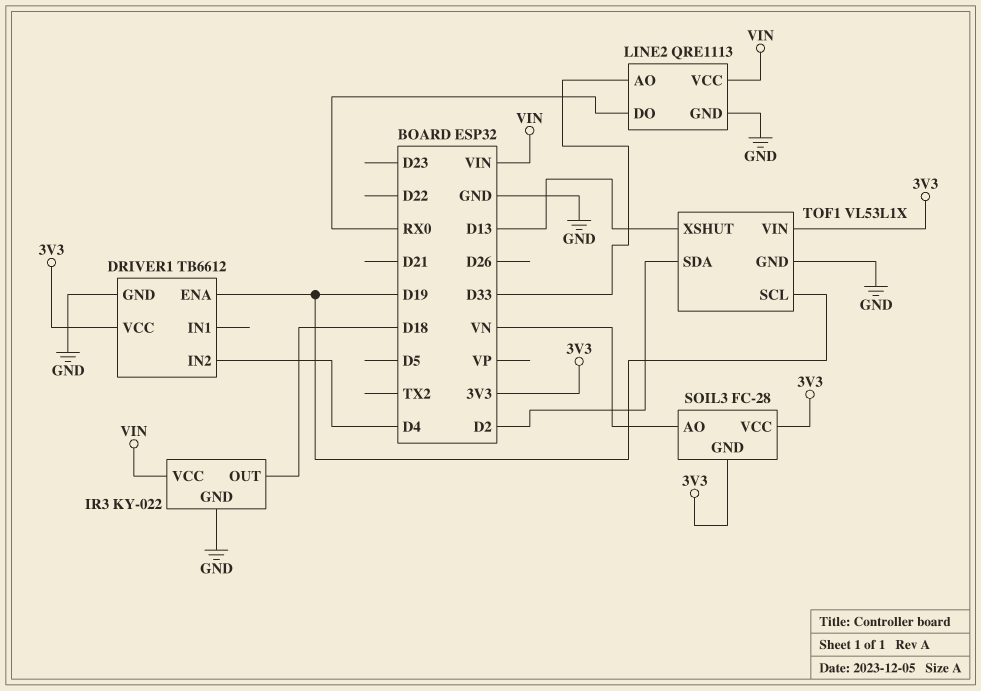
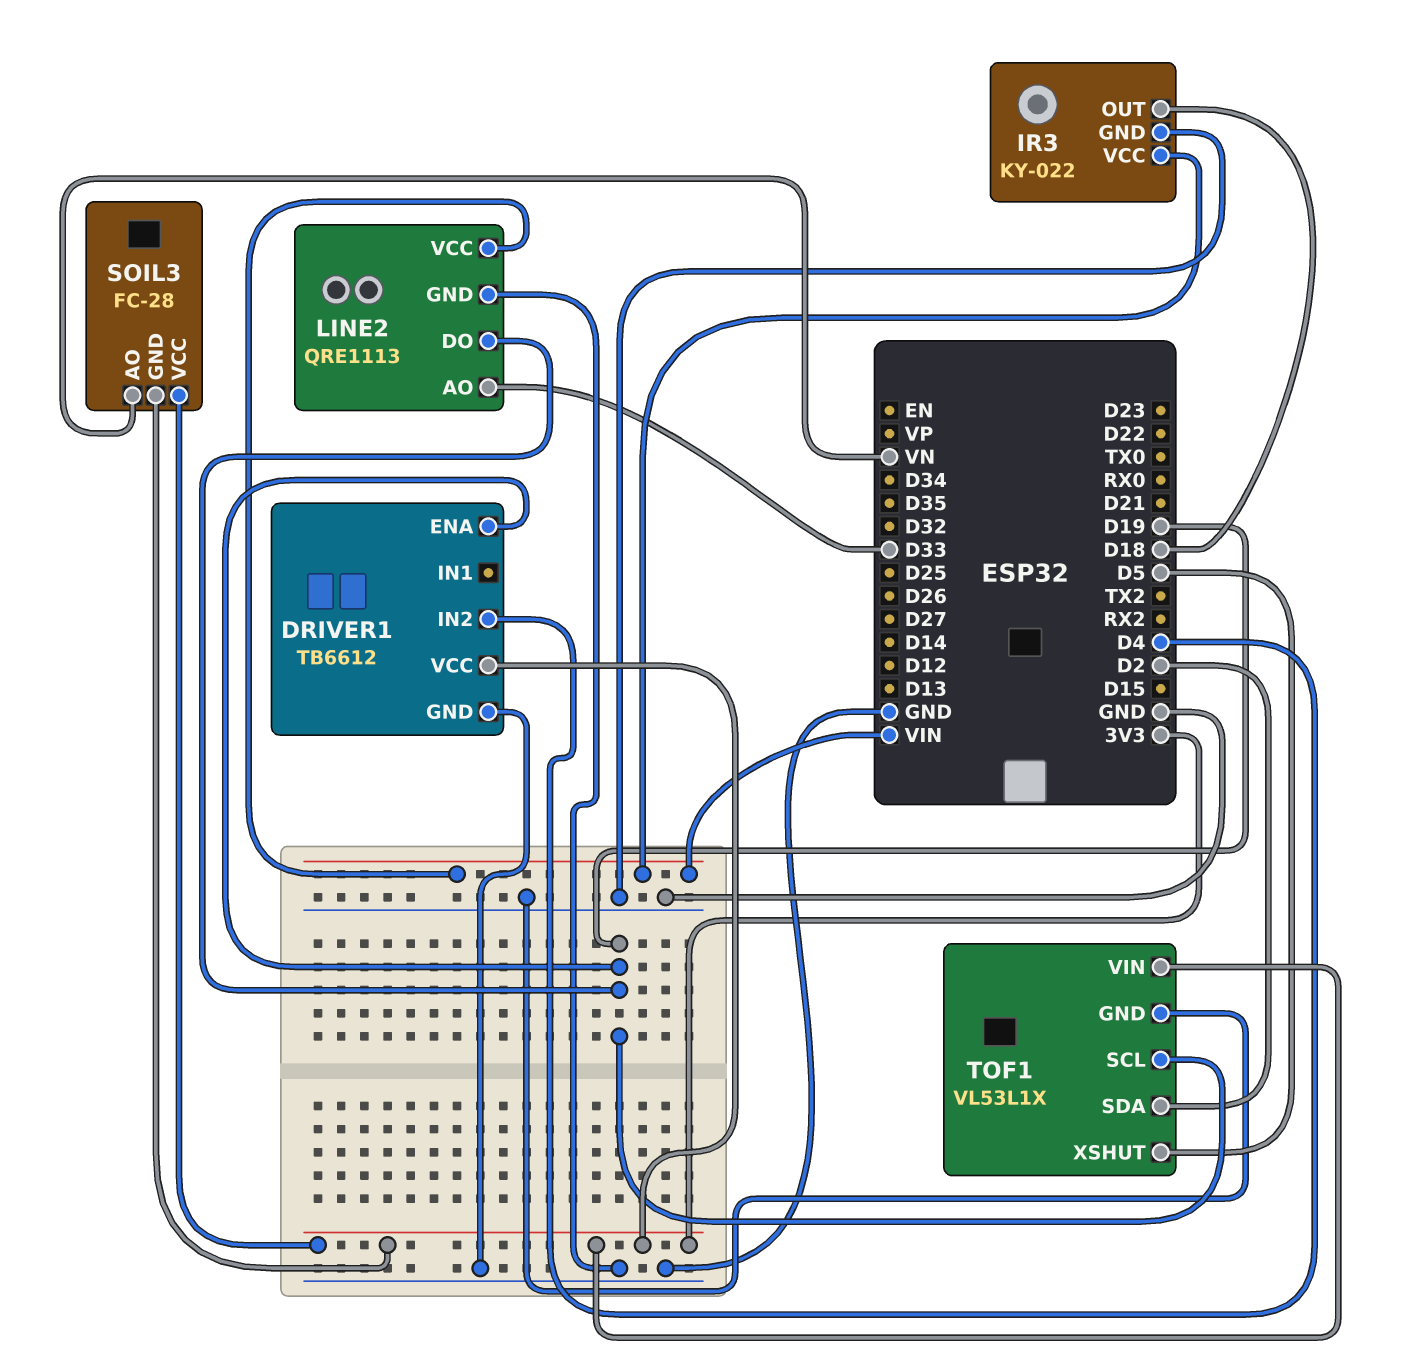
LINE2 pin DO: RX0 -> D19
TOF1 pin XSHUT: D13 -> D5

